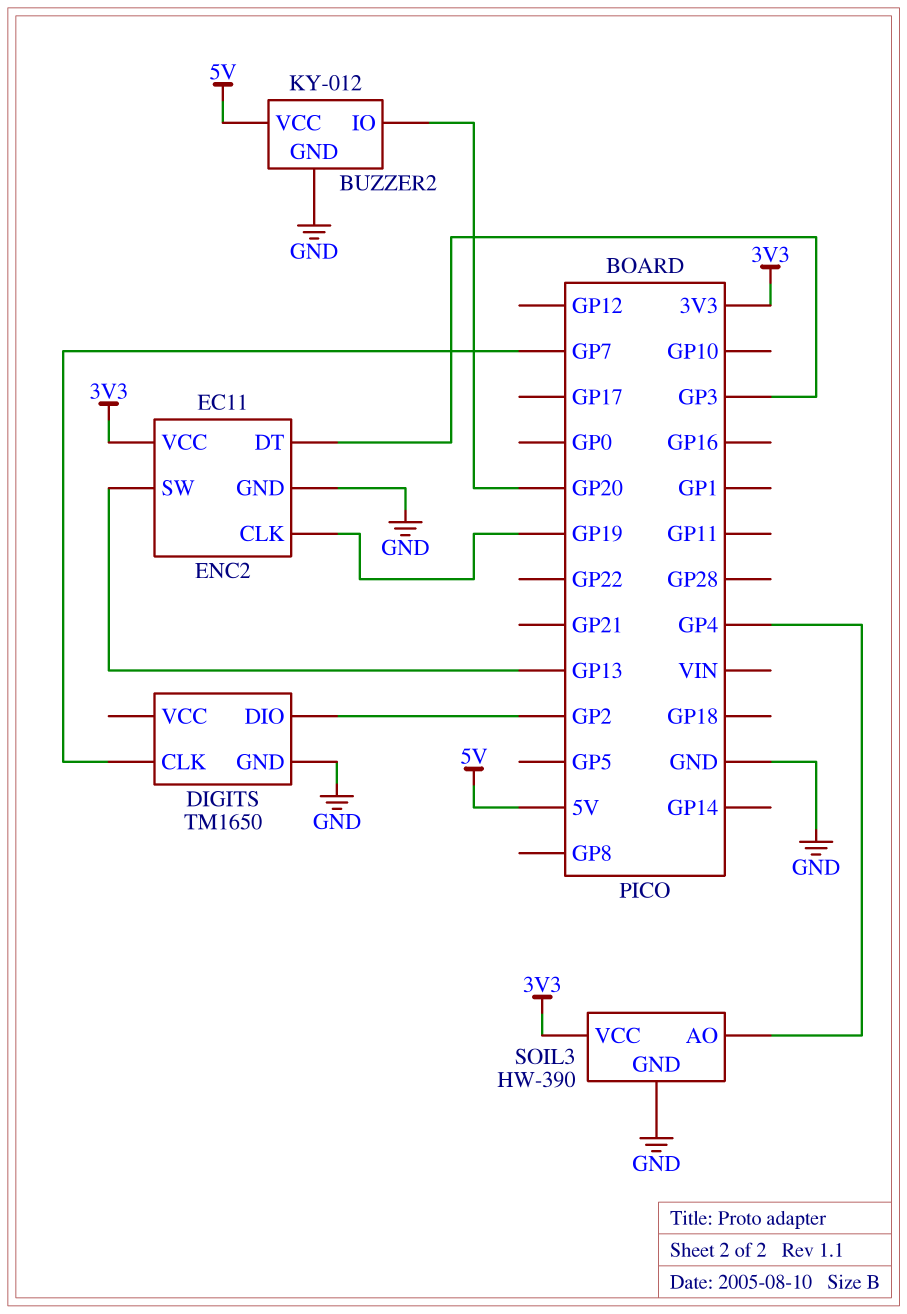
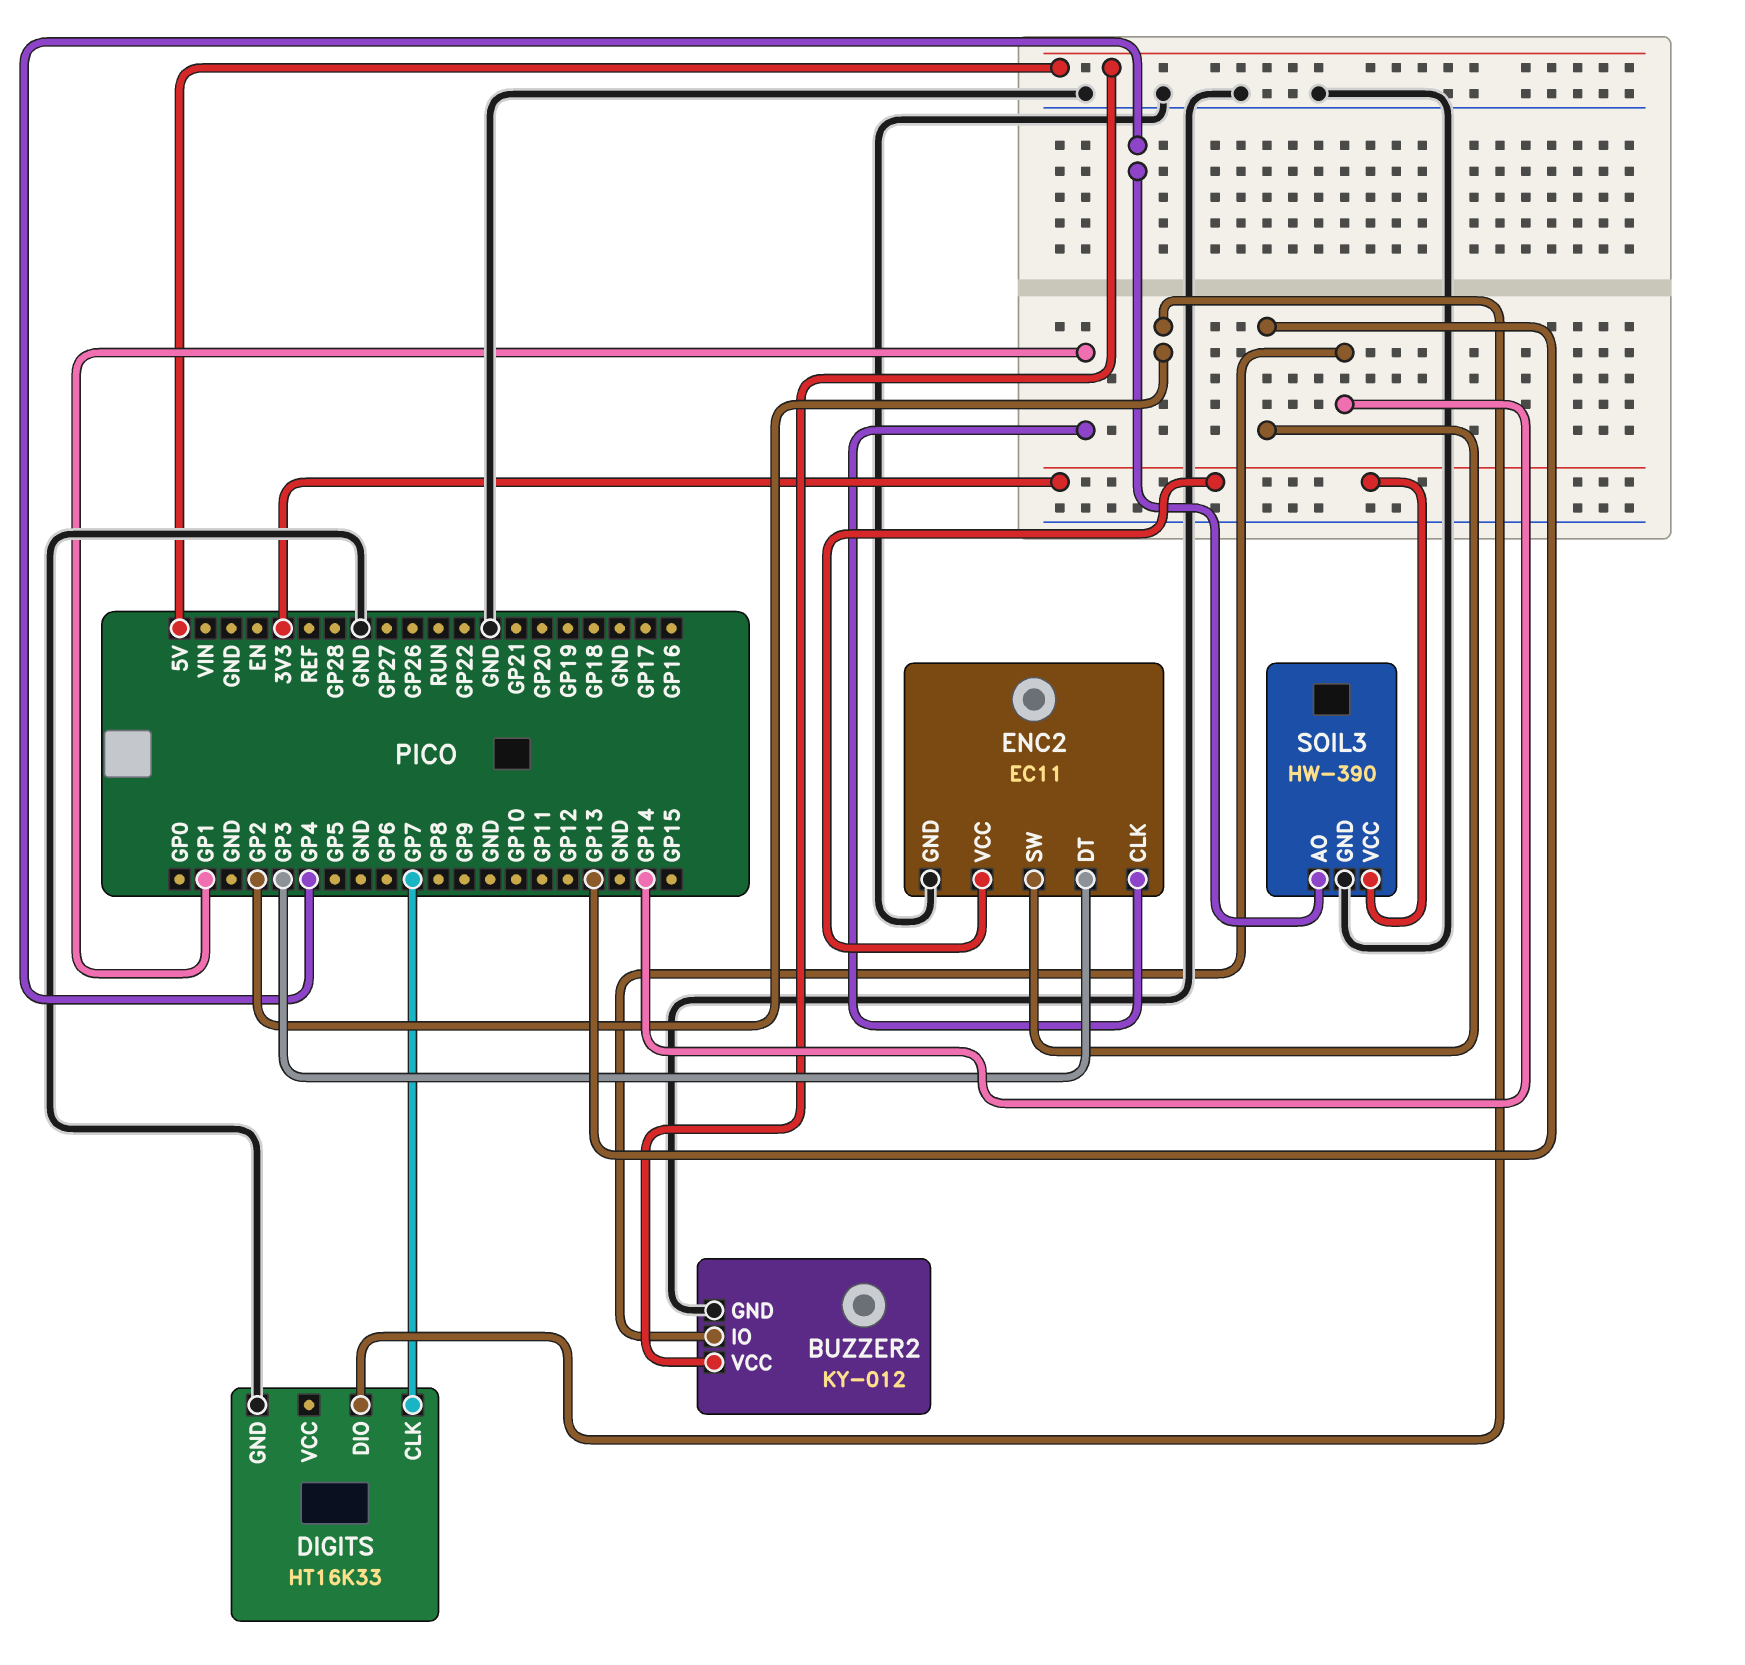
BUZZER2 pin IO: GP20 -> GP14
DIGITS: TM1650 -> HT16K33
ENC2 pin CLK: GP19 -> GP1

